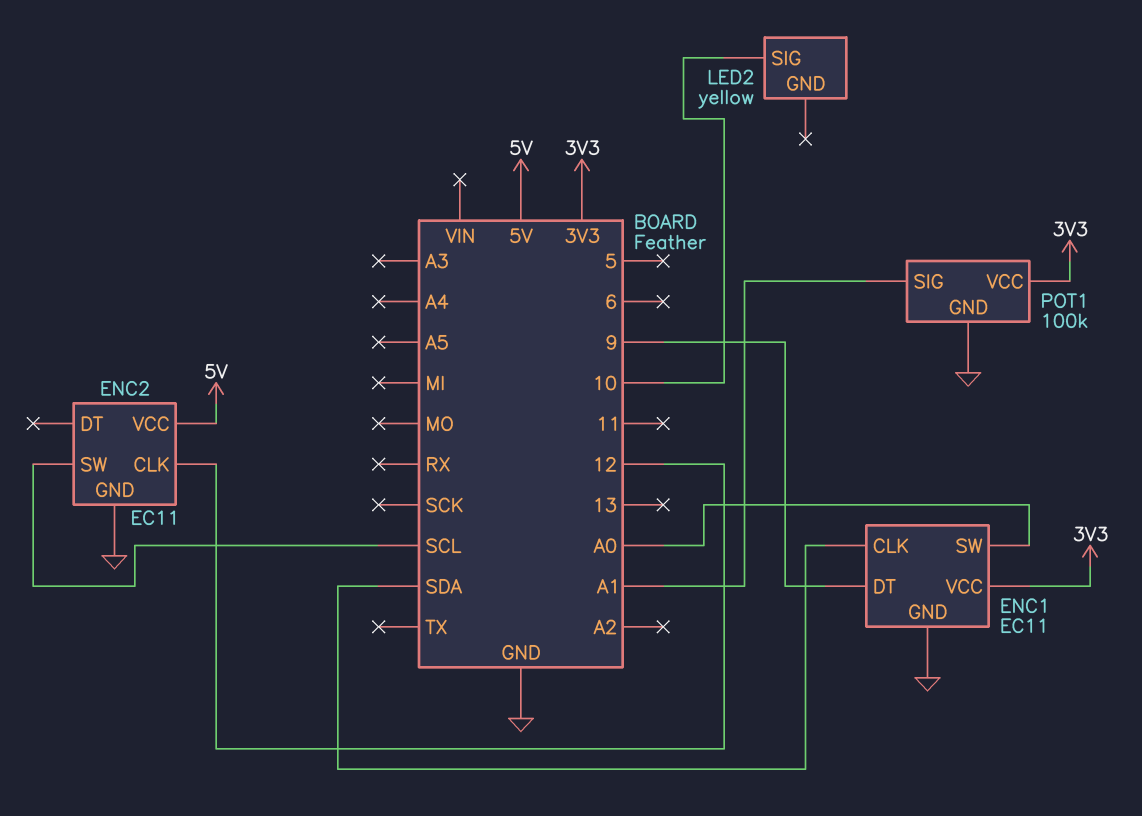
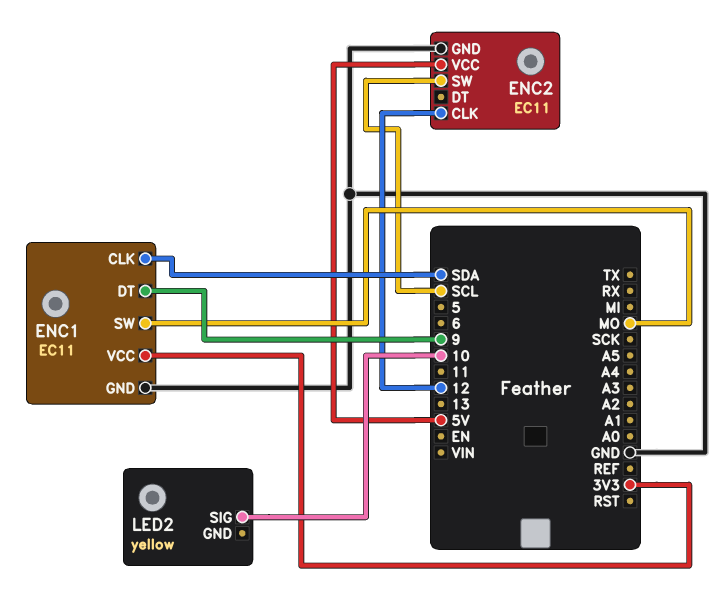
ENC1 pin SW: A0 -> MO
POT1: 100k -> none
POT1 pin GND: GND -> none
POT1 pin SIG: A1 -> none
POT1 pin VCC: 3V3 -> none

